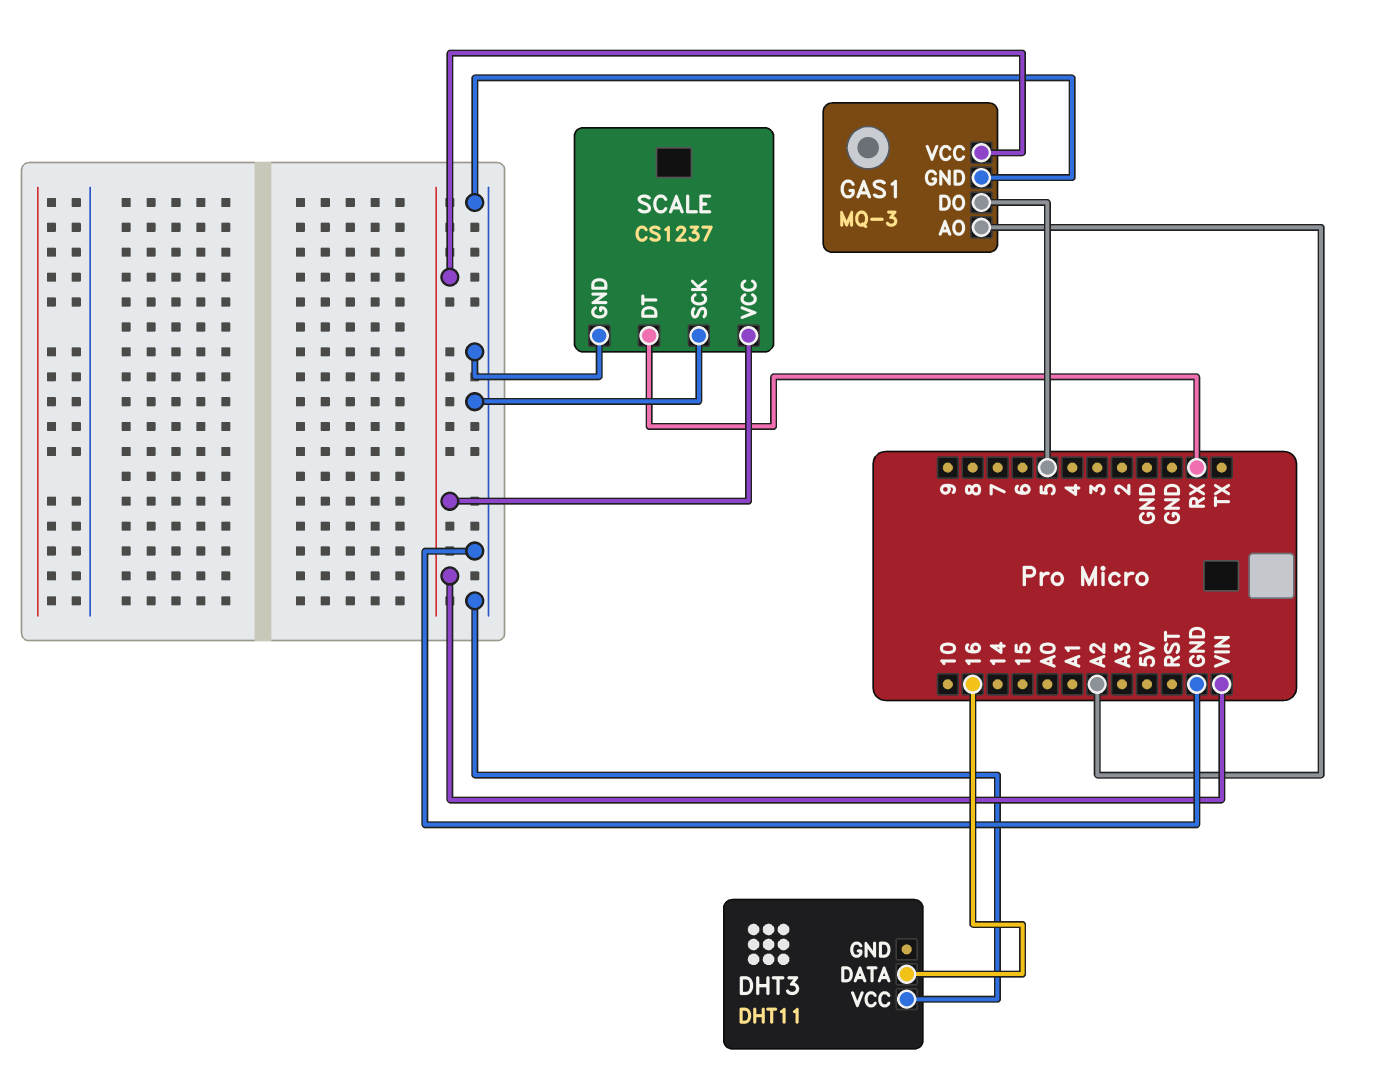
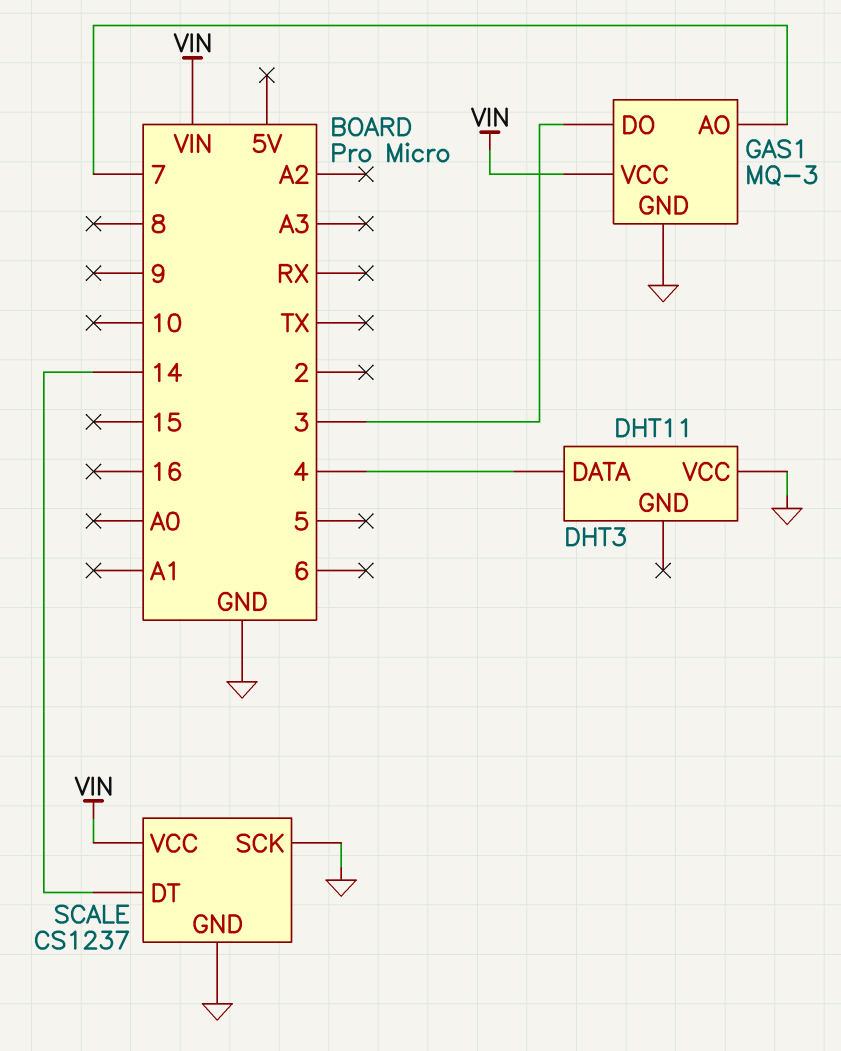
DHT3 pin DATA: 16 -> 4
GAS1 pin AO: A2 -> 7
GAS1 pin DO: 5 -> 3
SCALE pin DT: RX -> 14

